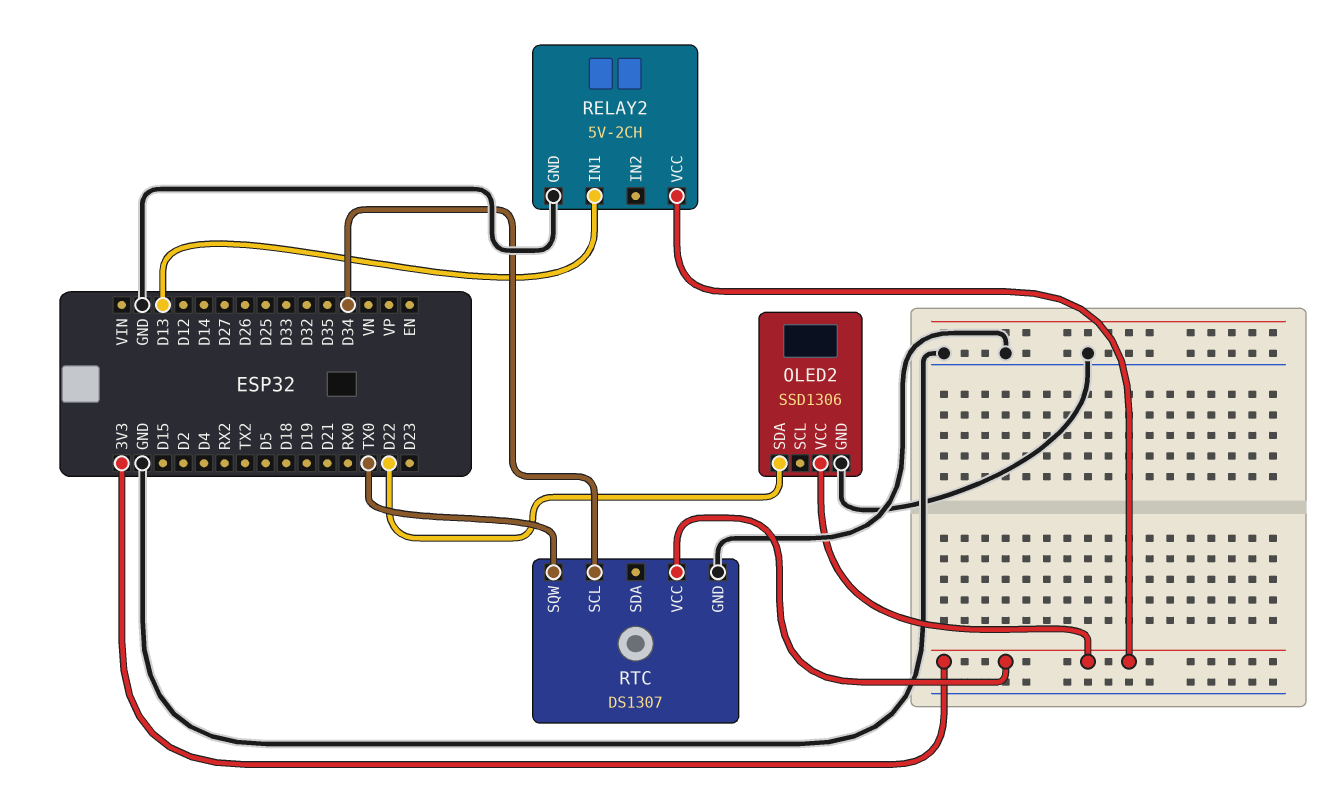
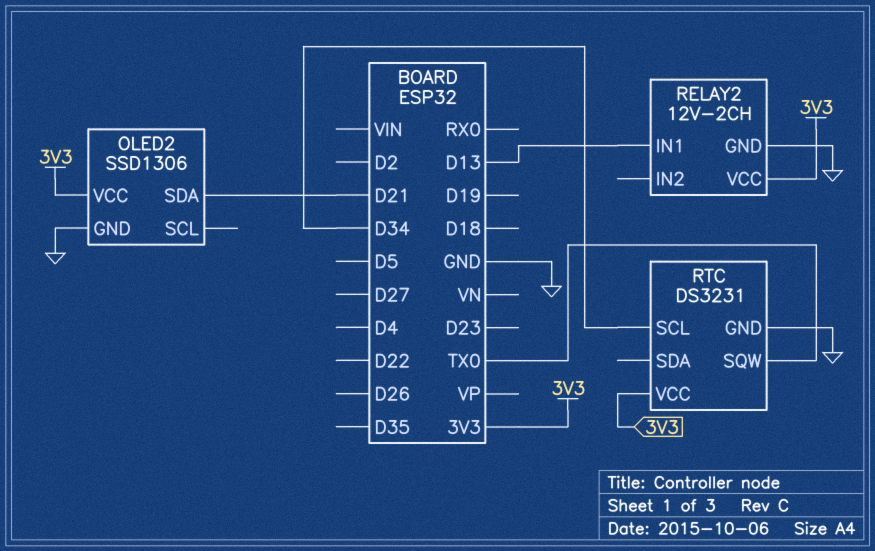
OLED2 pin SDA: D22 -> D21
RELAY2: 5V-2CH -> 12V-2CH
RTC: DS1307 -> DS3231

